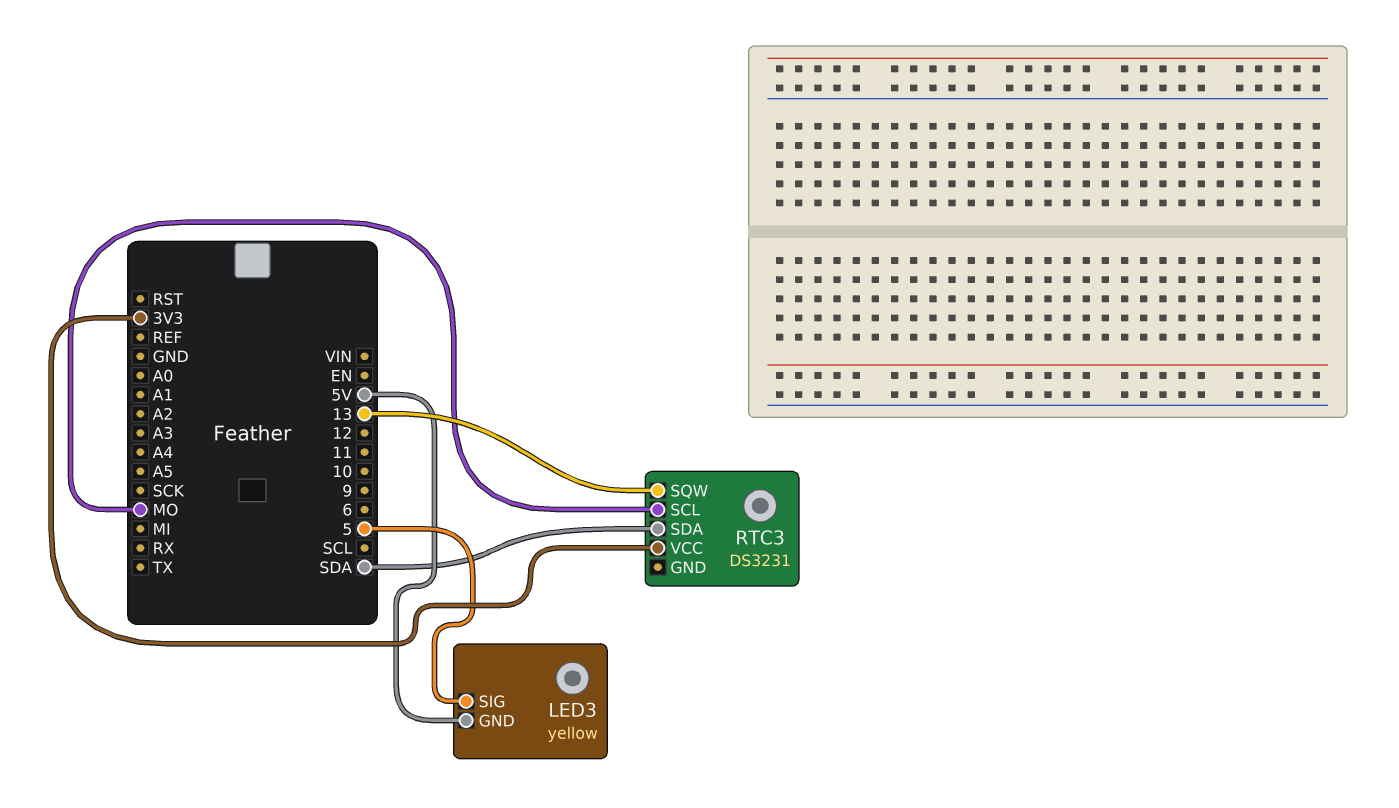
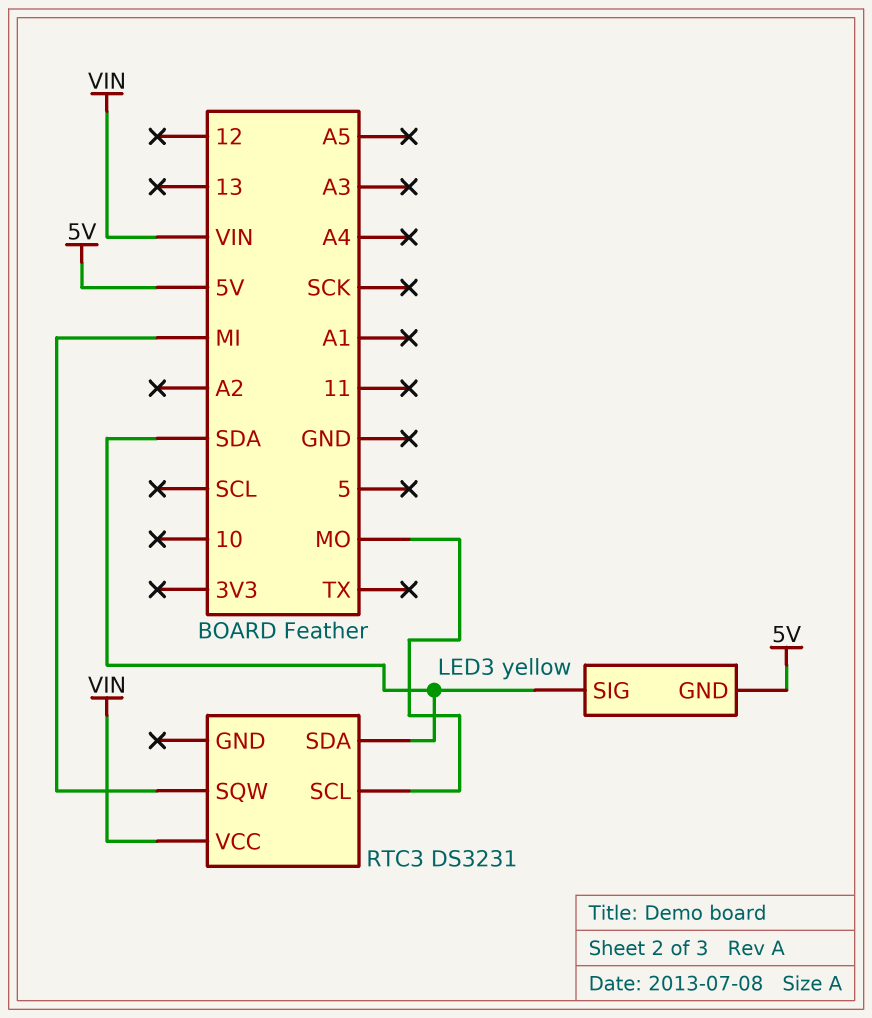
LED3 pin SIG: 5 -> SDA
RTC3 pin SQW: 13 -> MI
RTC3 pin VCC: 3V3 -> VIN

